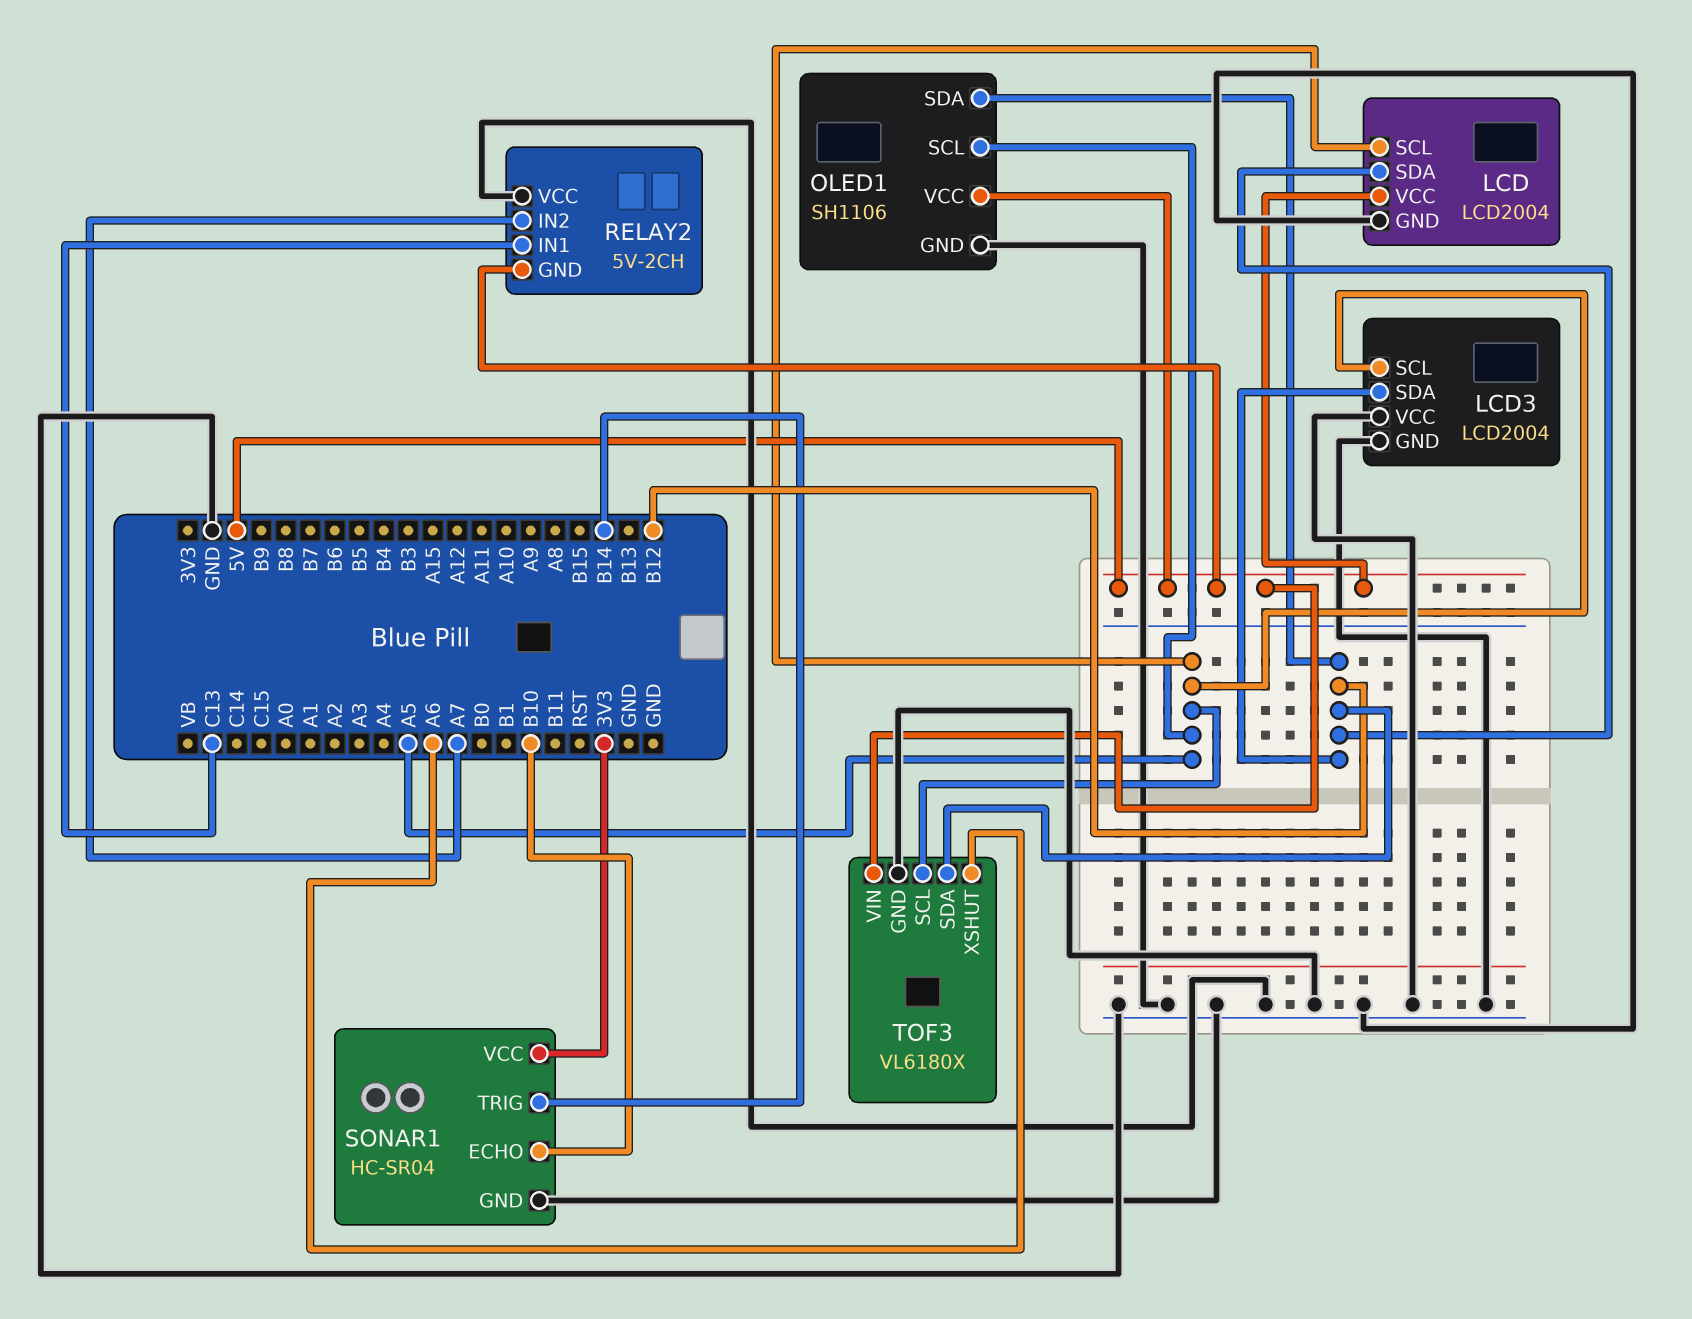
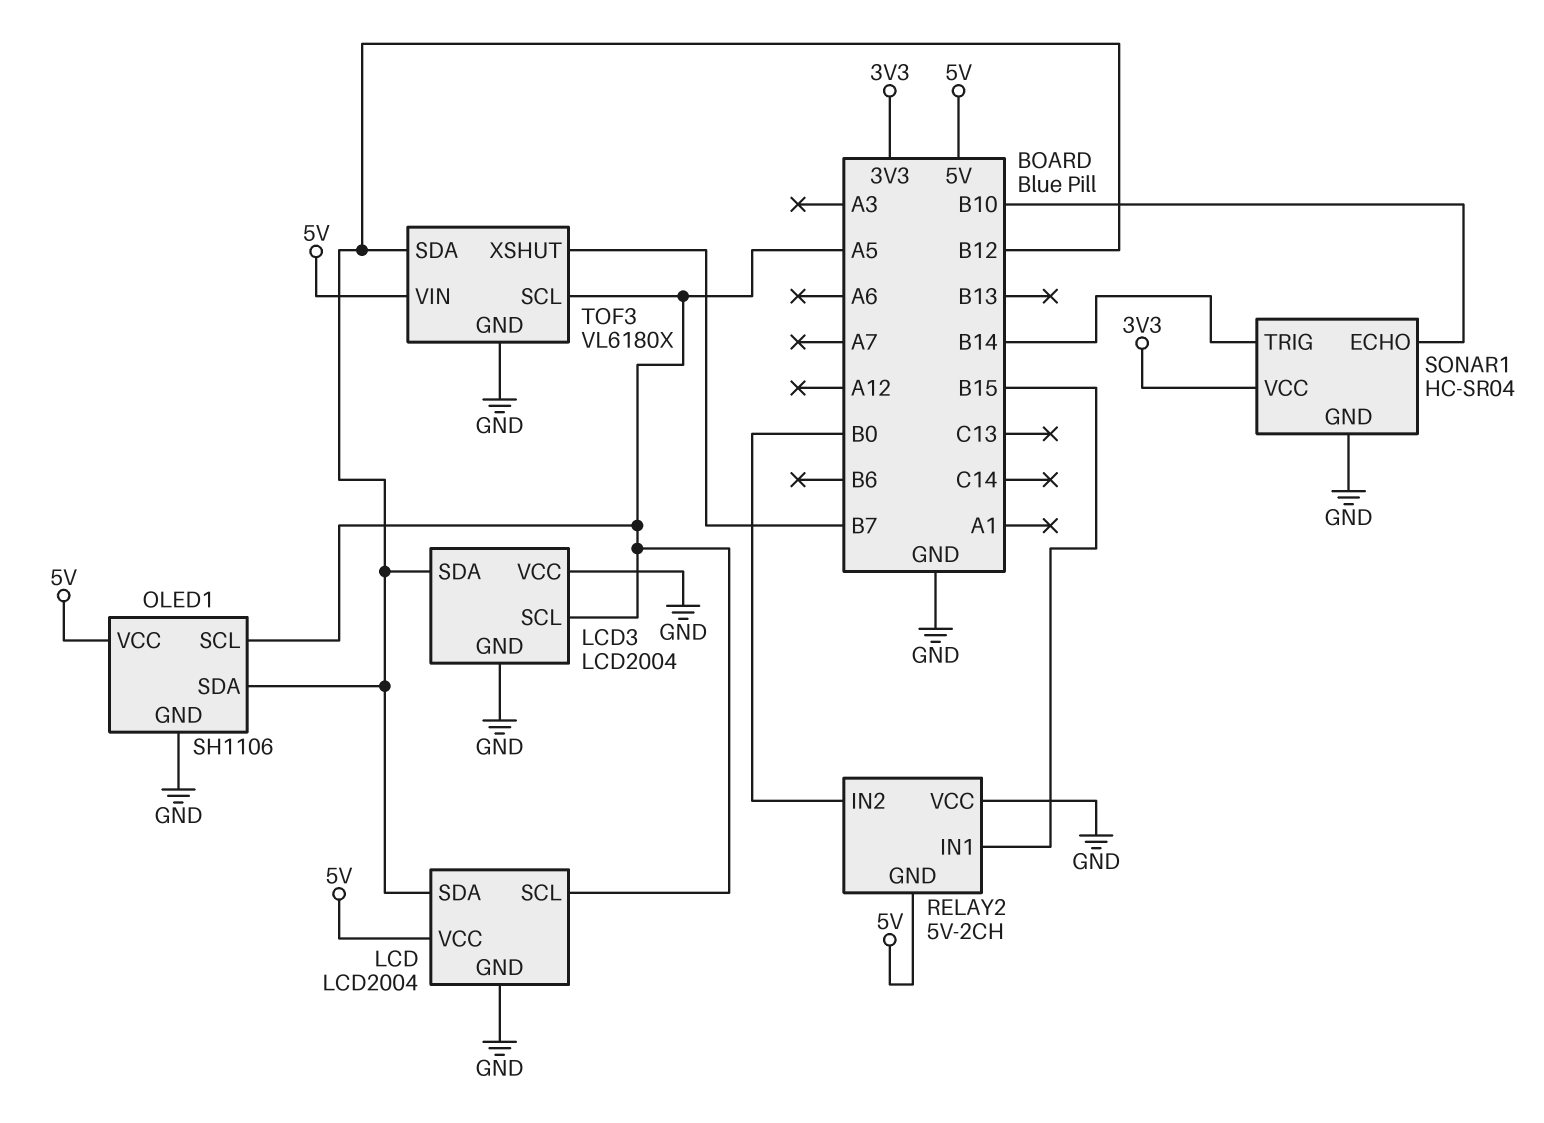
RELAY2 pin IN1: C13 -> B15
RELAY2 pin IN2: A7 -> B0
TOF3 pin XSHUT: A6 -> B7

